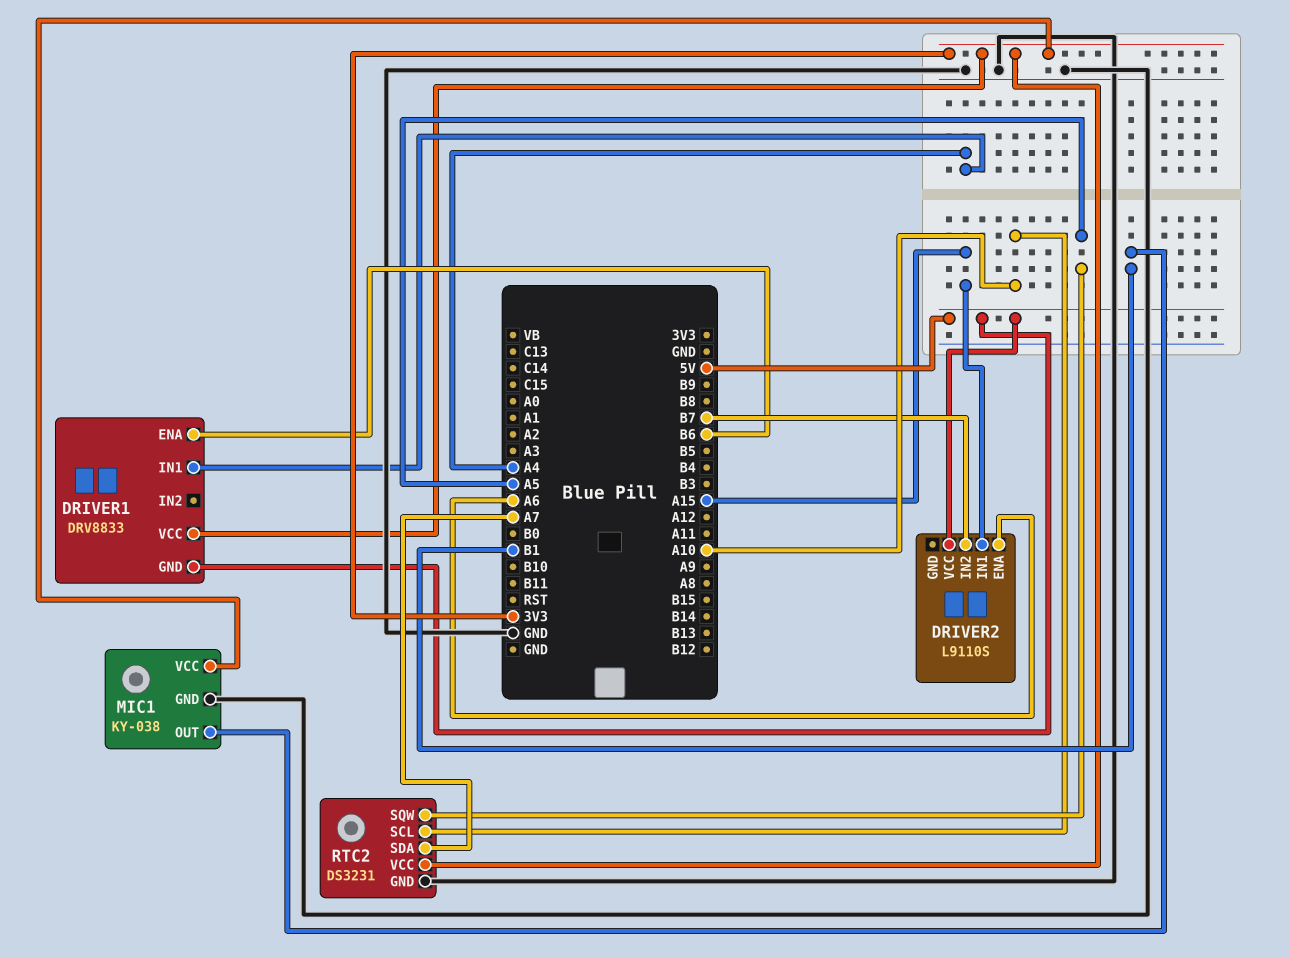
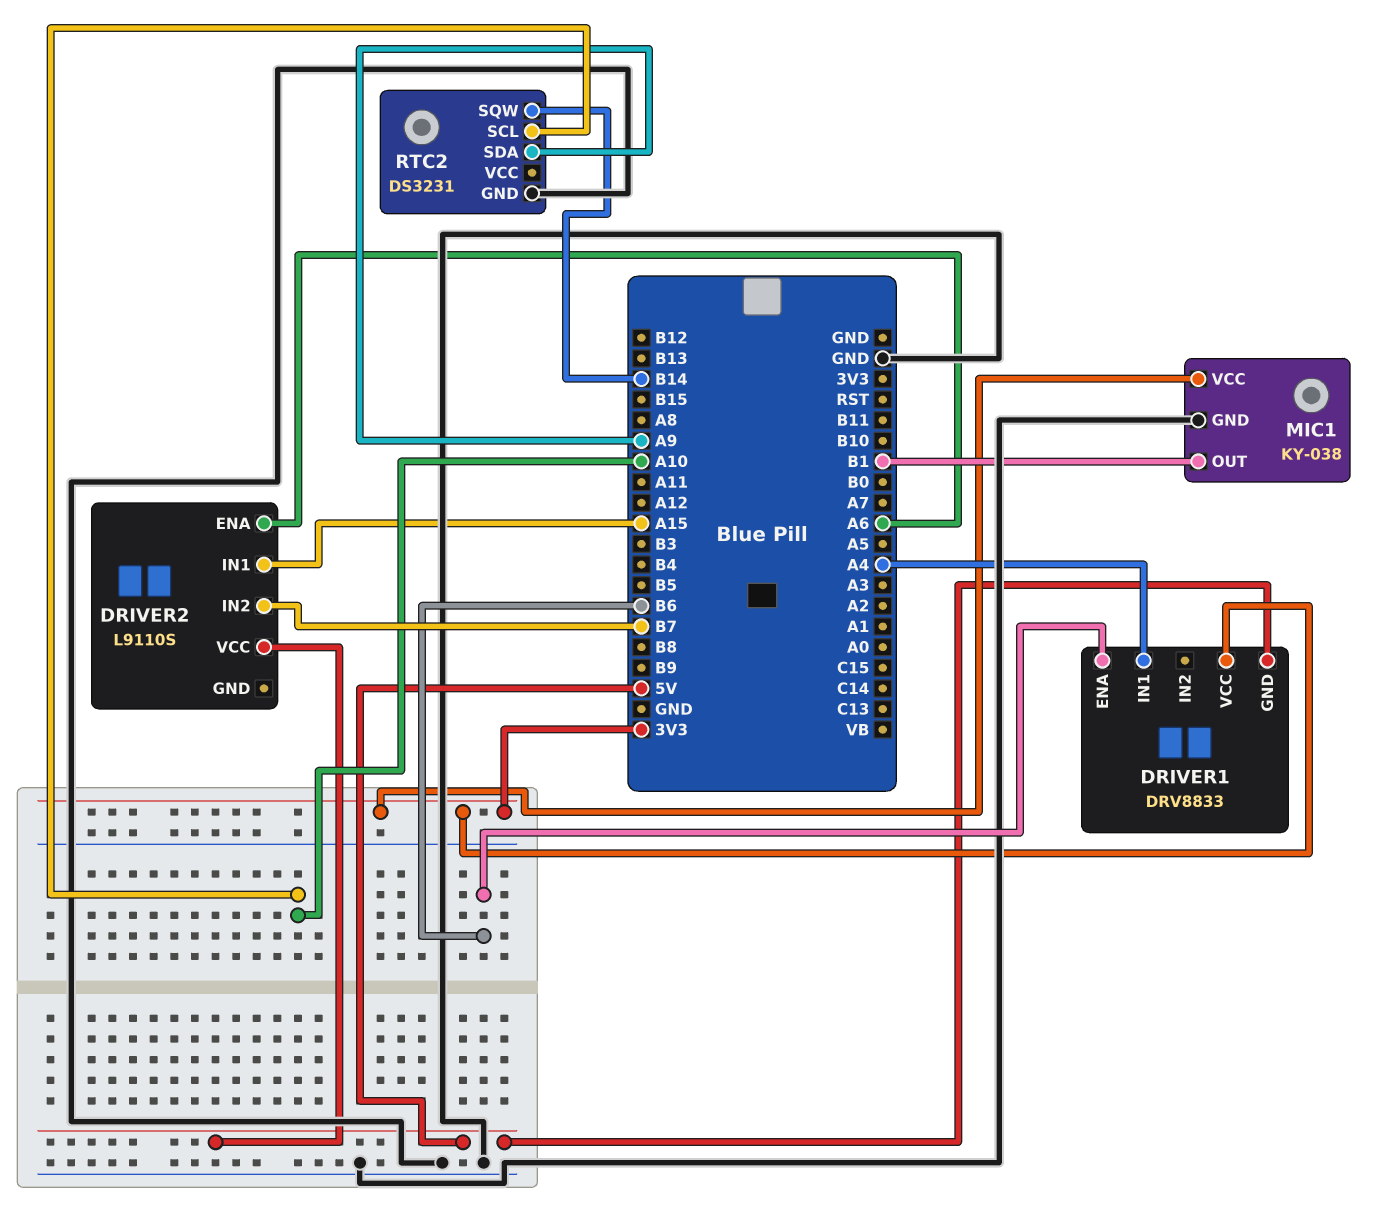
RTC2 pin SDA: A7 -> A9
RTC2 pin SQW: A5 -> B14
RTC2 pin VCC: 3V3 -> none

